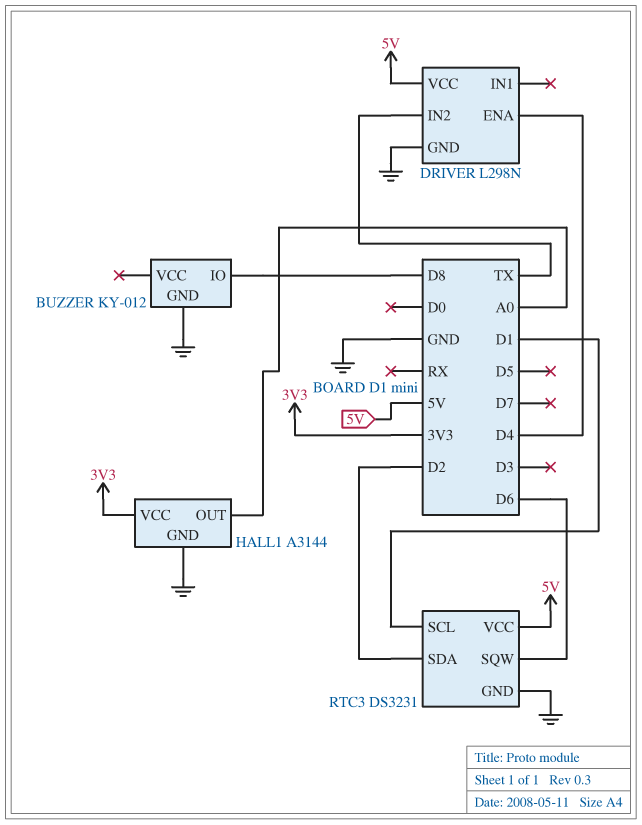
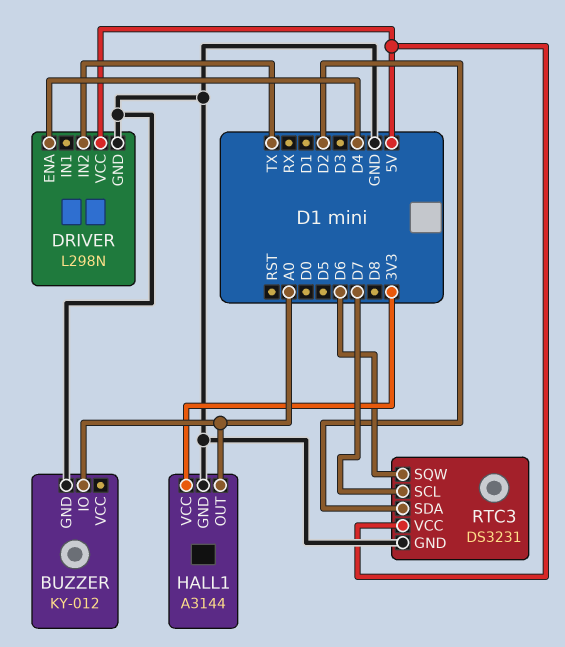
BUZZER pin IO: D8 -> A0
RTC3 pin SCL: D1 -> D7

